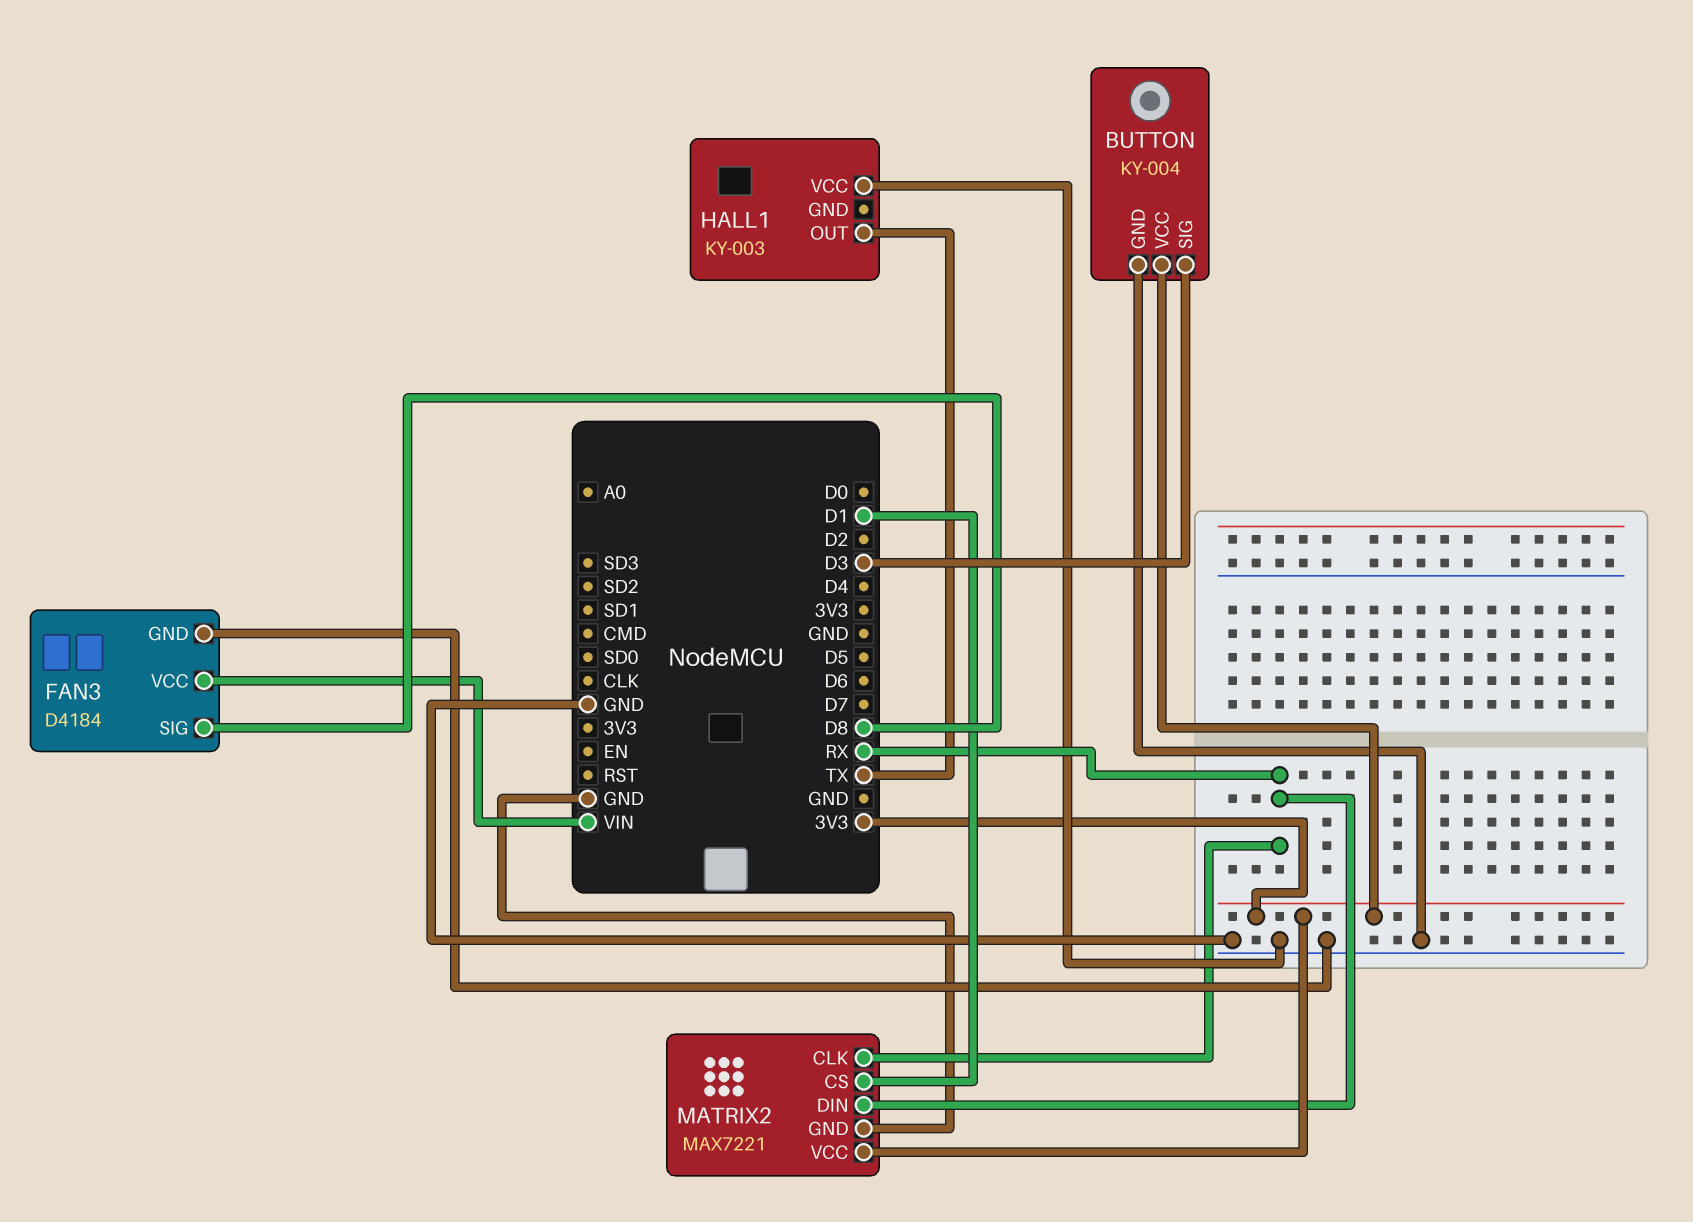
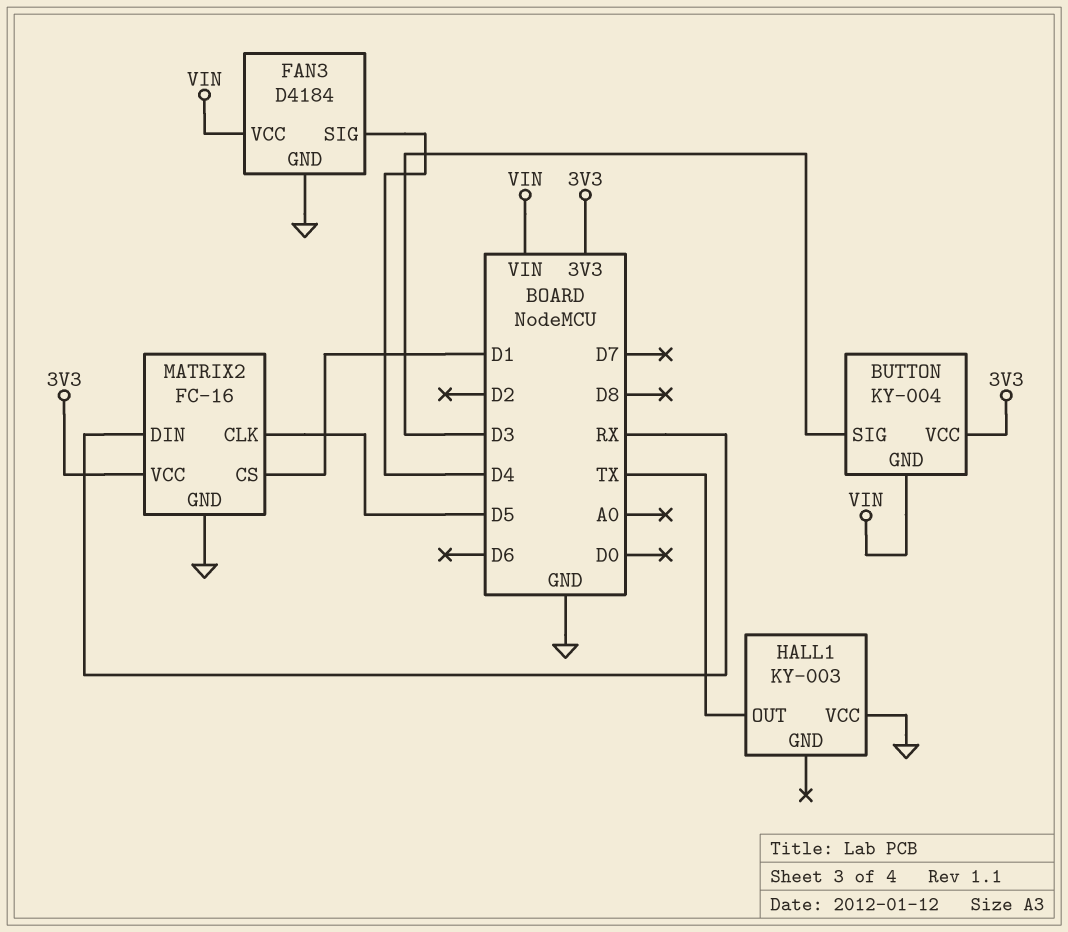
BUTTON pin GND: GND -> VIN
FAN3 pin SIG: D8 -> D4
MATRIX2: MAX7221 -> FC-16
MATRIX2 pin CLK: RX -> D5

